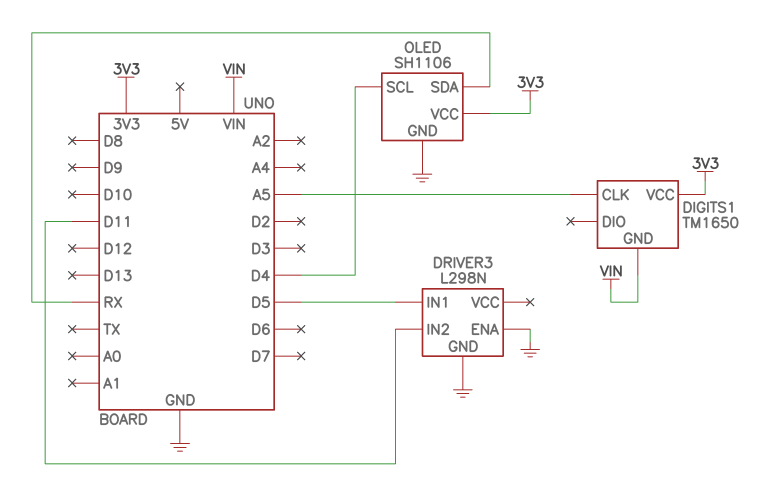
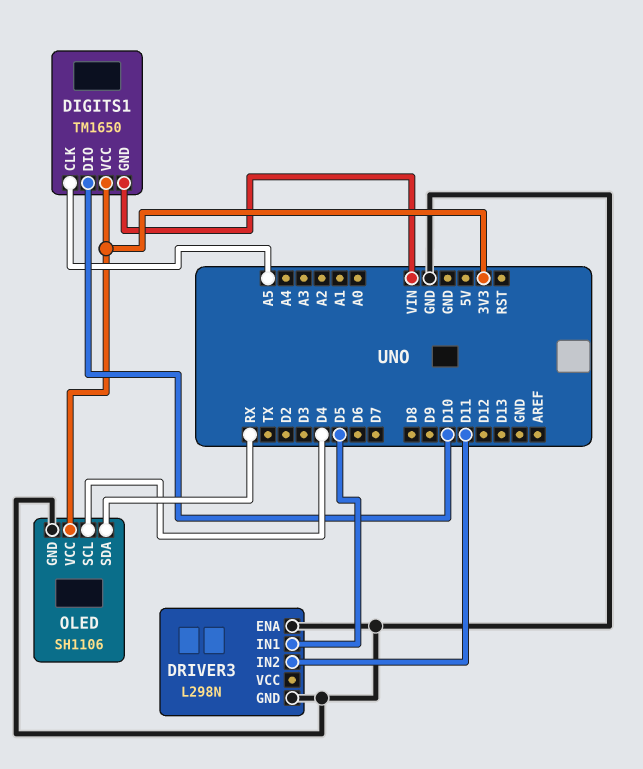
DIGITS1 pin DIO: none -> D10

